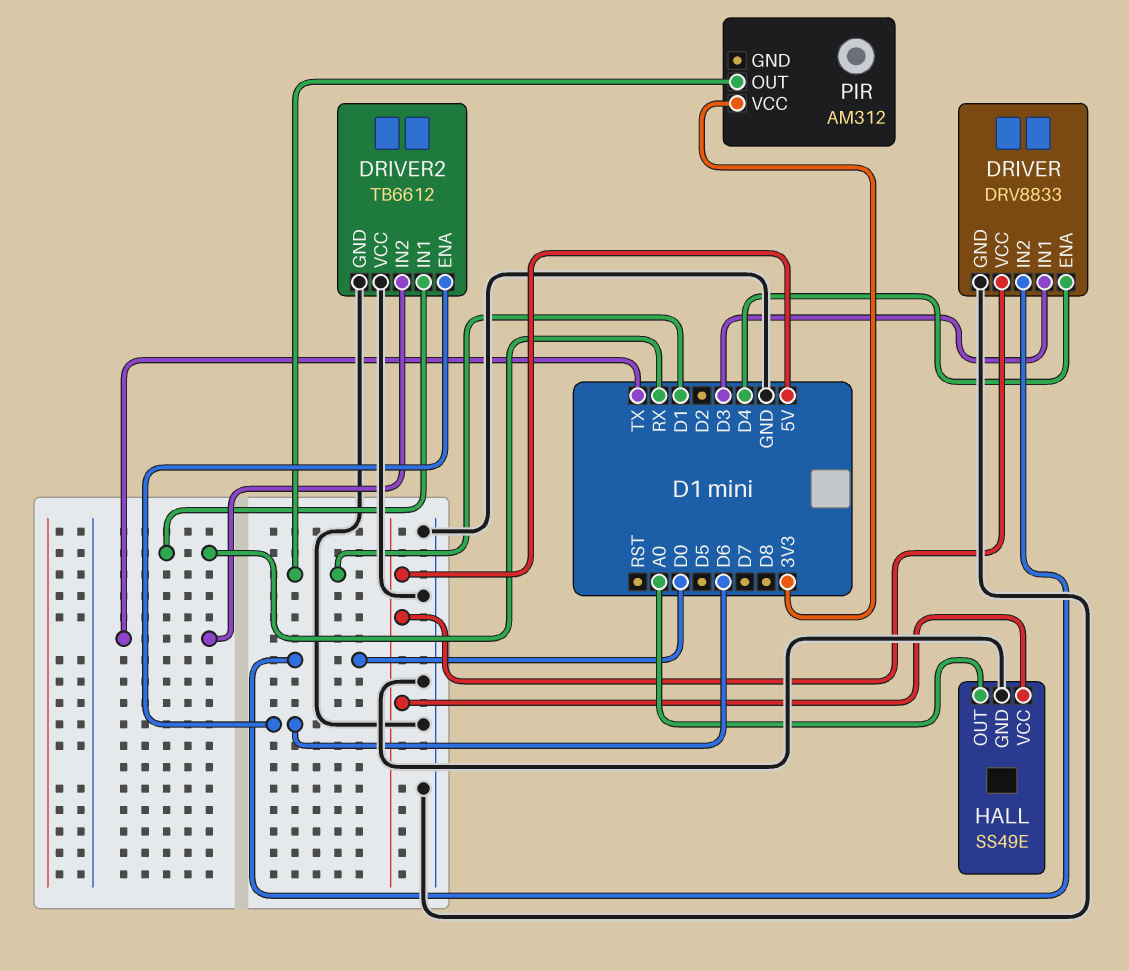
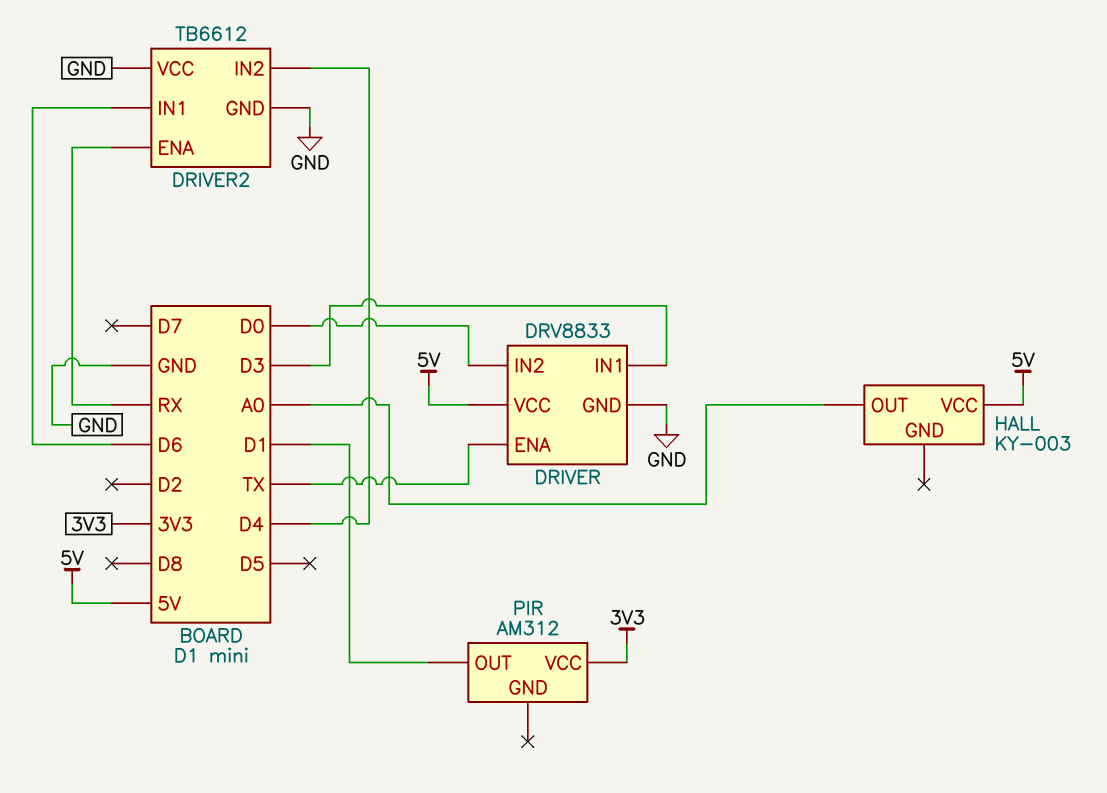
DRIVER pin ENA: D4 -> TX
DRIVER2 pin ENA: D6 -> RX
DRIVER2 pin IN1: RX -> D6
DRIVER2 pin IN2: TX -> D4
HALL: SS49E -> KY-003
HALL pin GND: GND -> none

